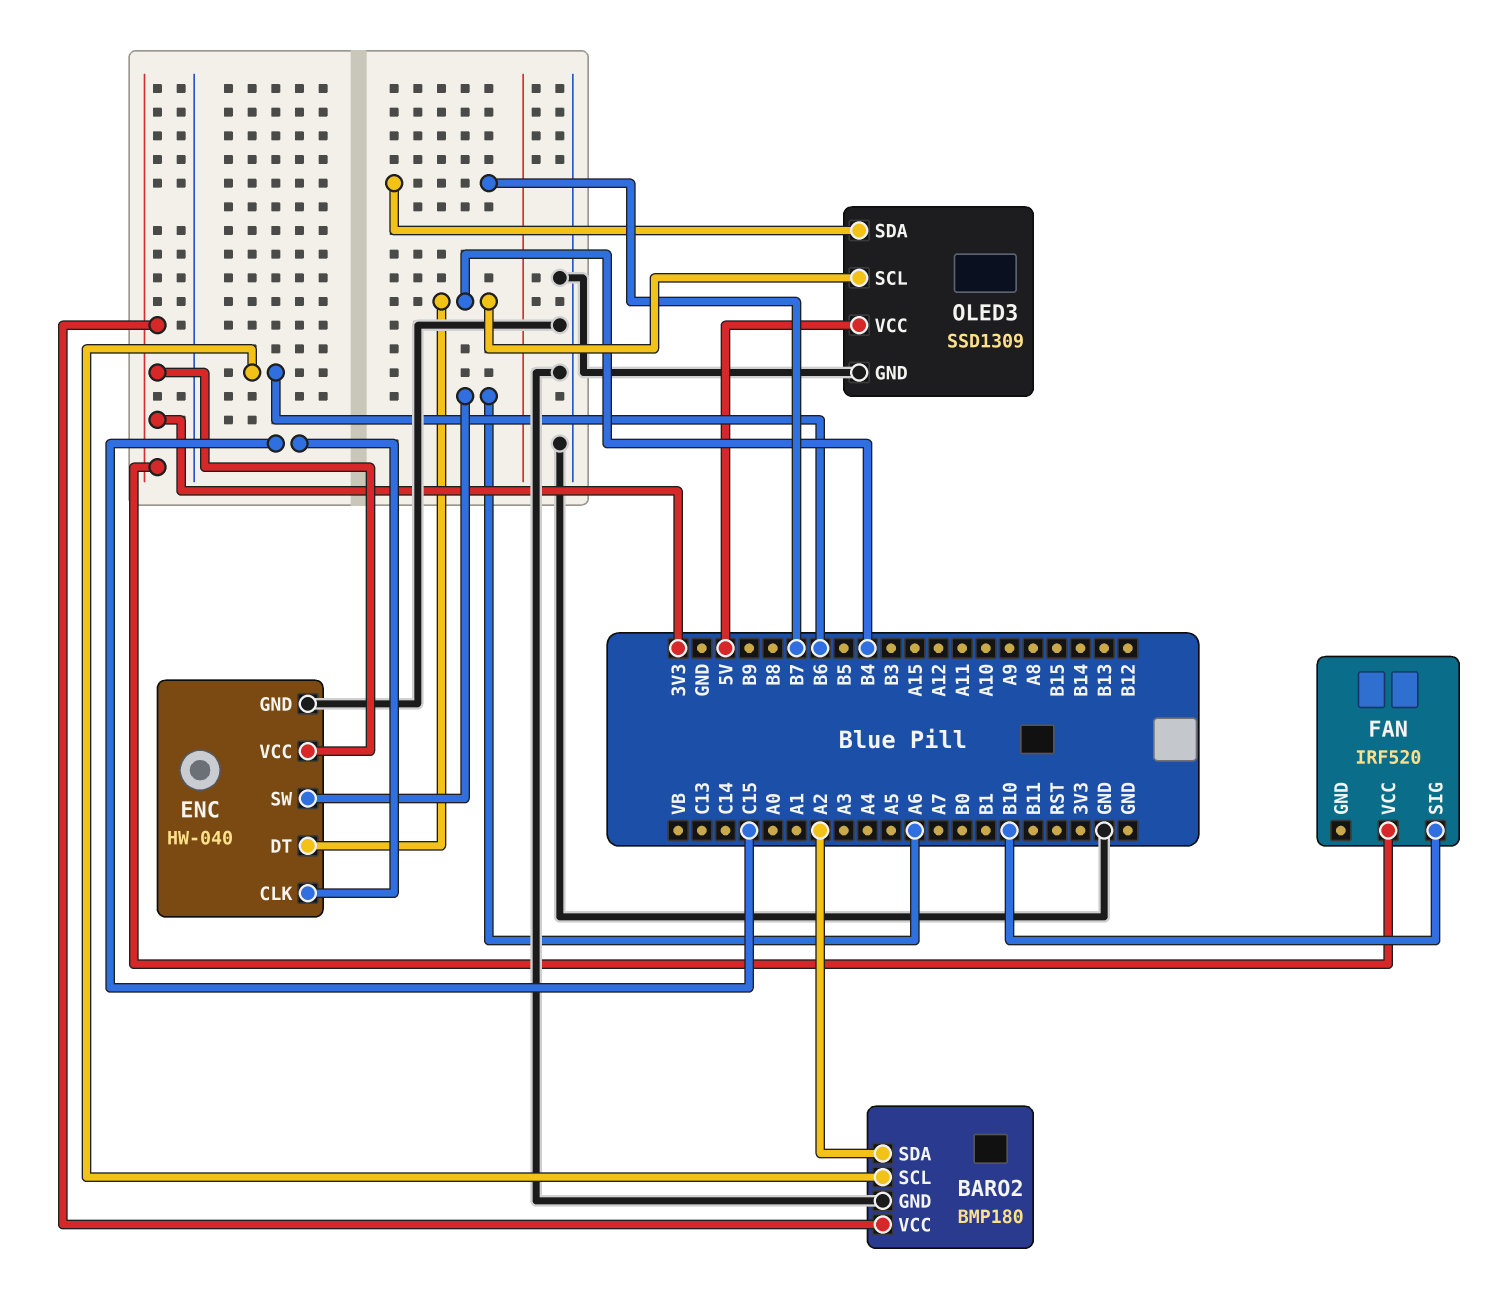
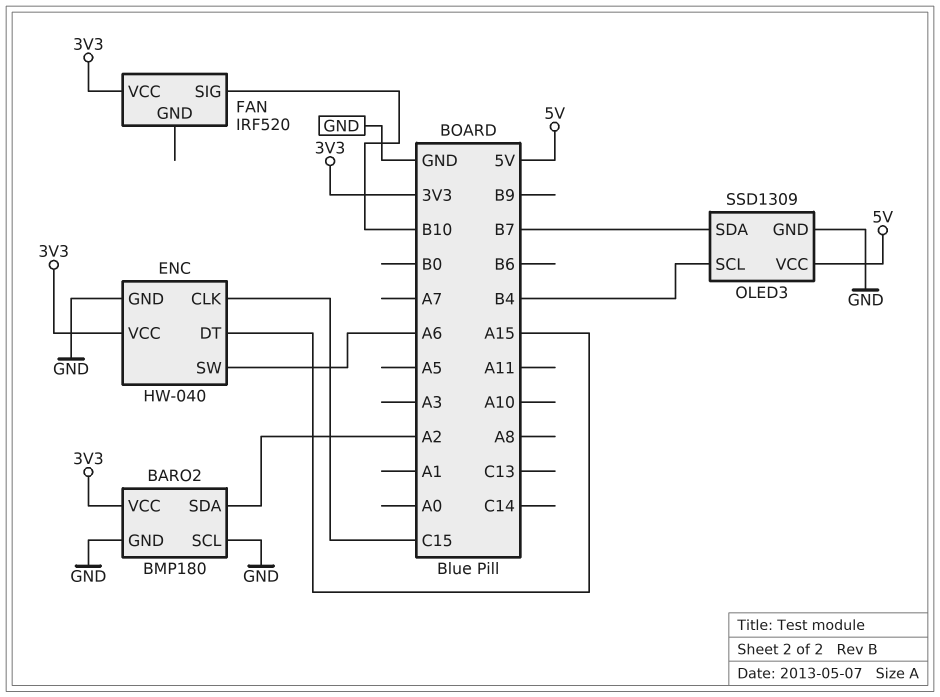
BARO2 pin SCL: B6 -> GND
ENC pin DT: B4 -> A15

